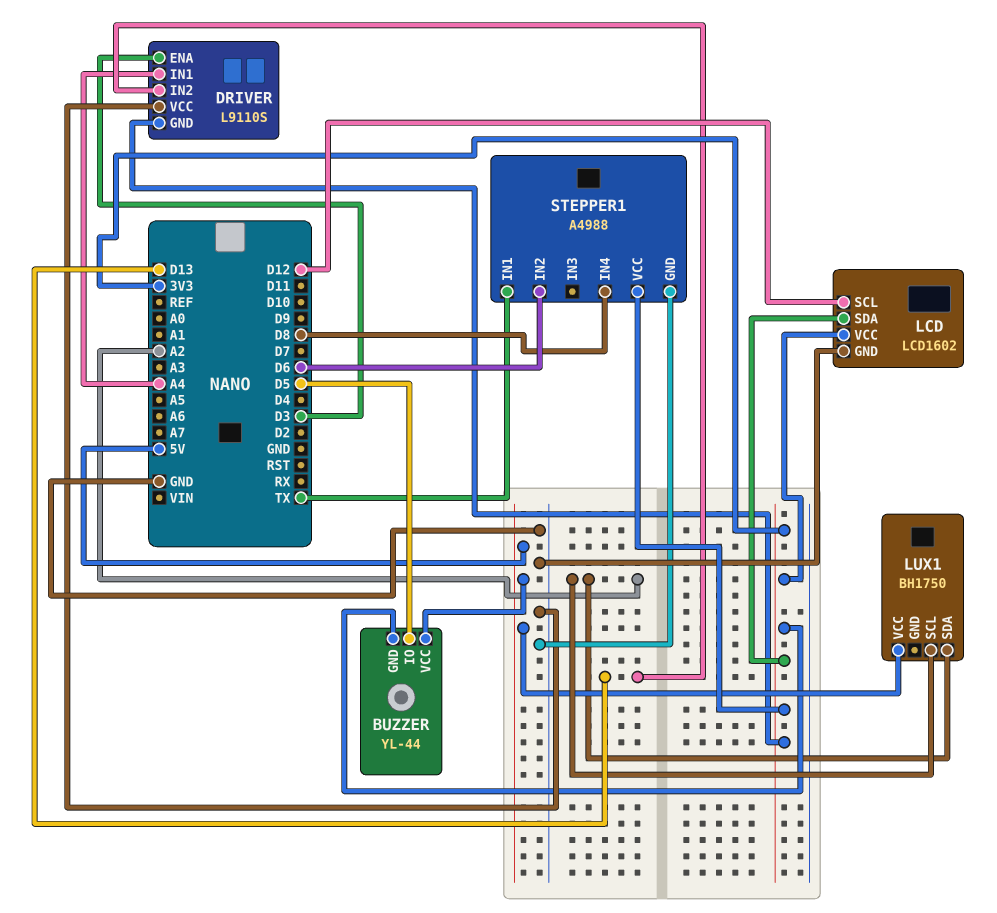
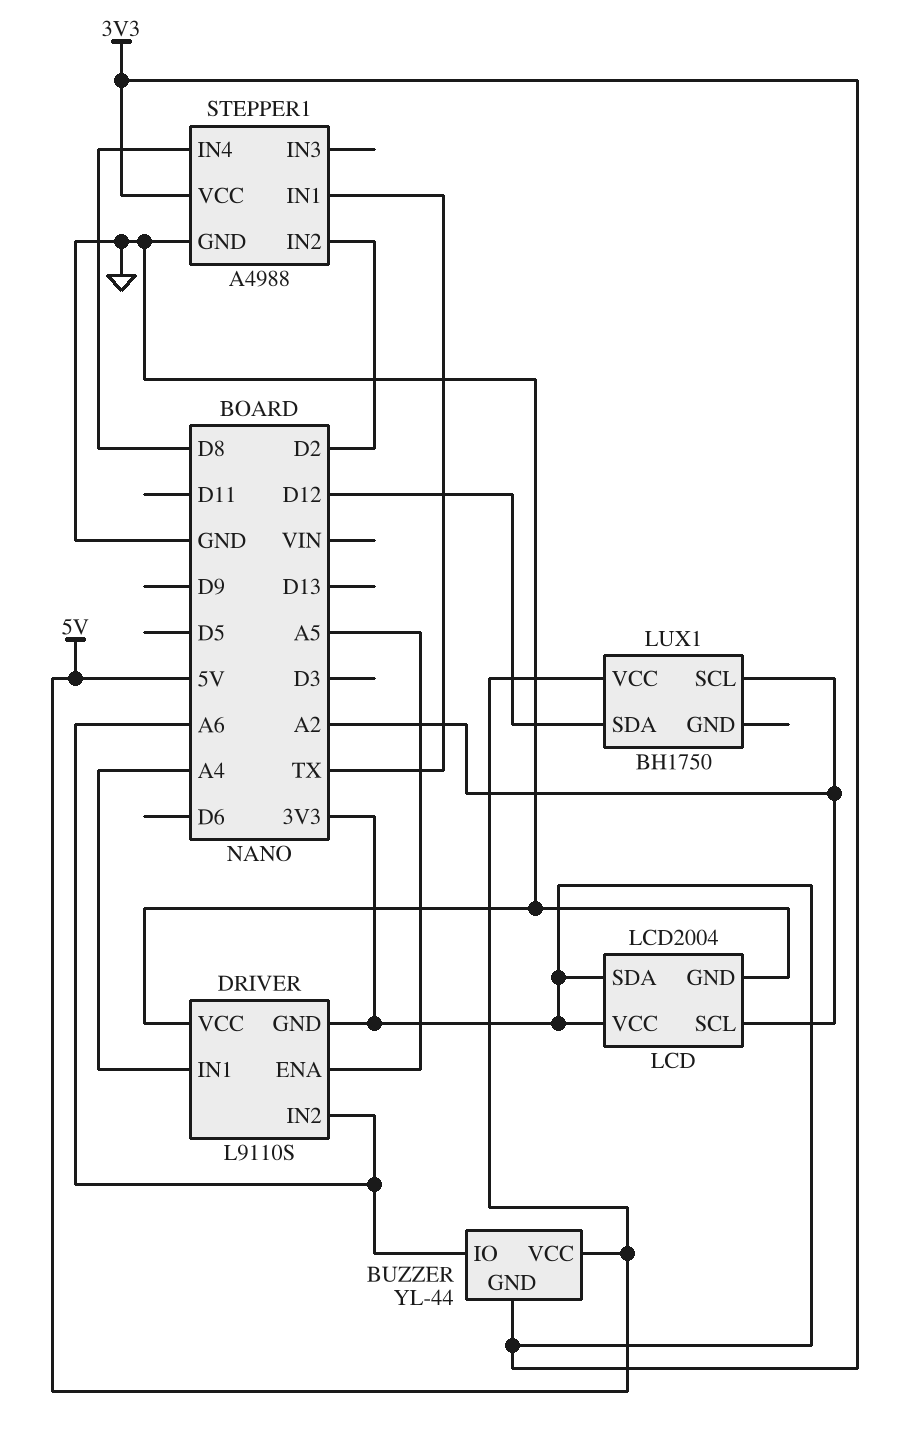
BUZZER pin IO: D5 -> A6
DRIVER pin ENA: D3 -> A5
DRIVER pin IN2: D13 -> A6
LCD: LCD1602 -> LCD2004
LCD pin SCL: D12 -> A2
LUX1 pin SDA: A2 -> D12
STEPPER1 pin IN2: D6 -> D2

